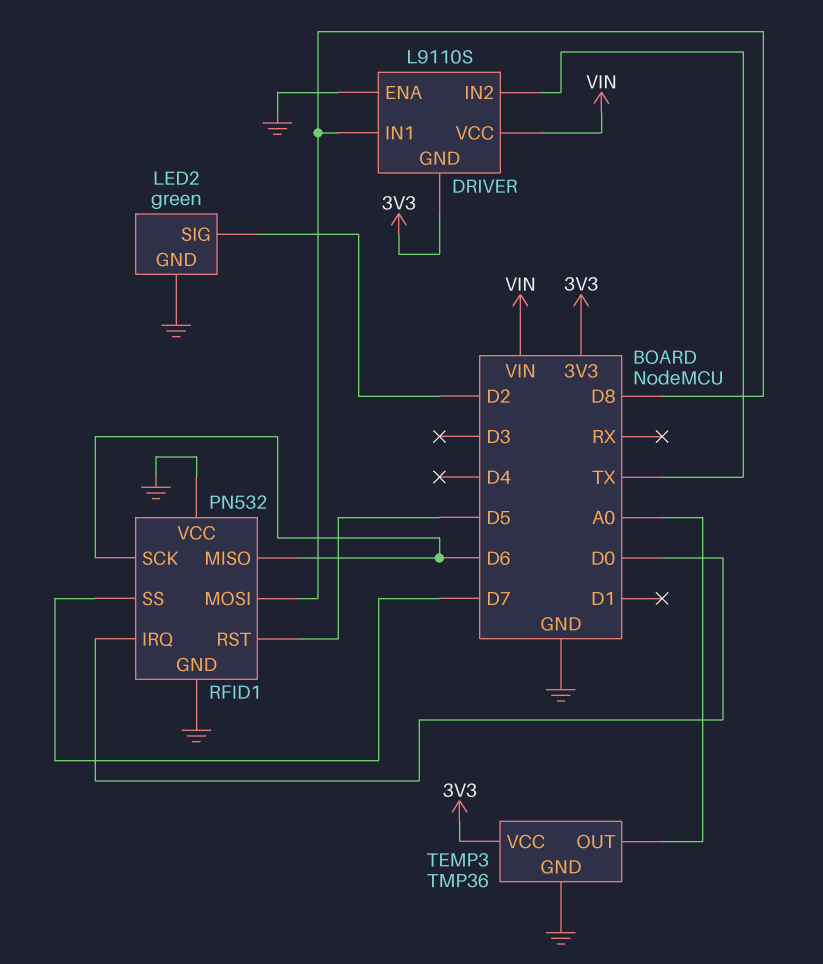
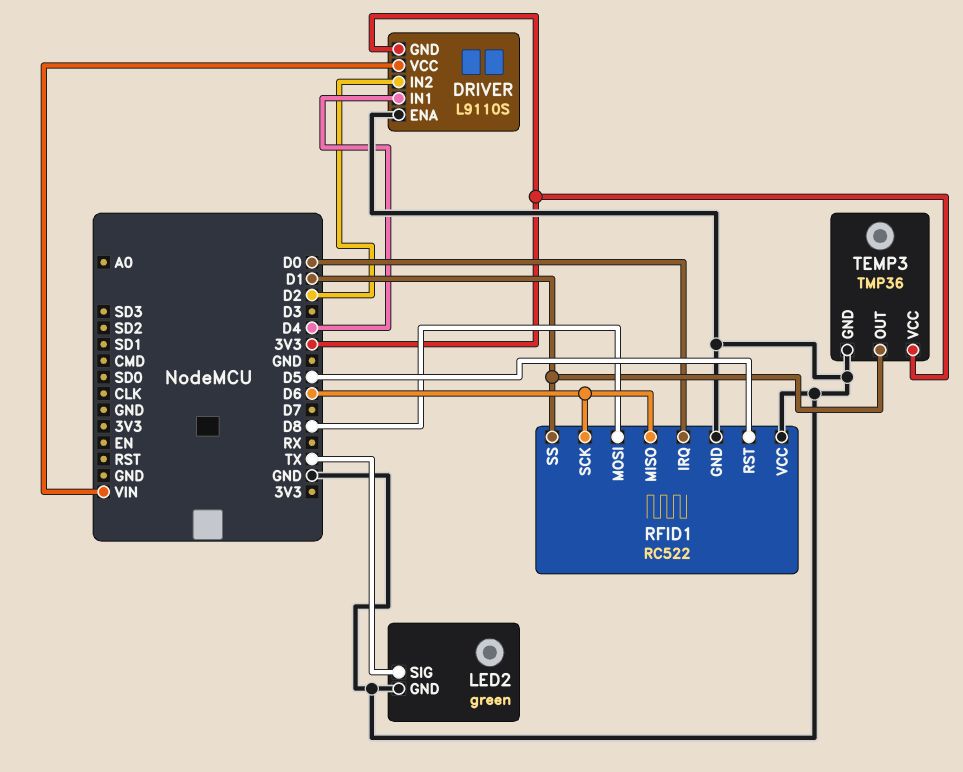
DRIVER pin IN1: D8 -> D4
DRIVER pin IN2: TX -> D2
LED2 pin SIG: D2 -> TX
RFID1: PN532 -> RC522
RFID1 pin SS: D7 -> D1
TEMP3 pin OUT: A0 -> D1

